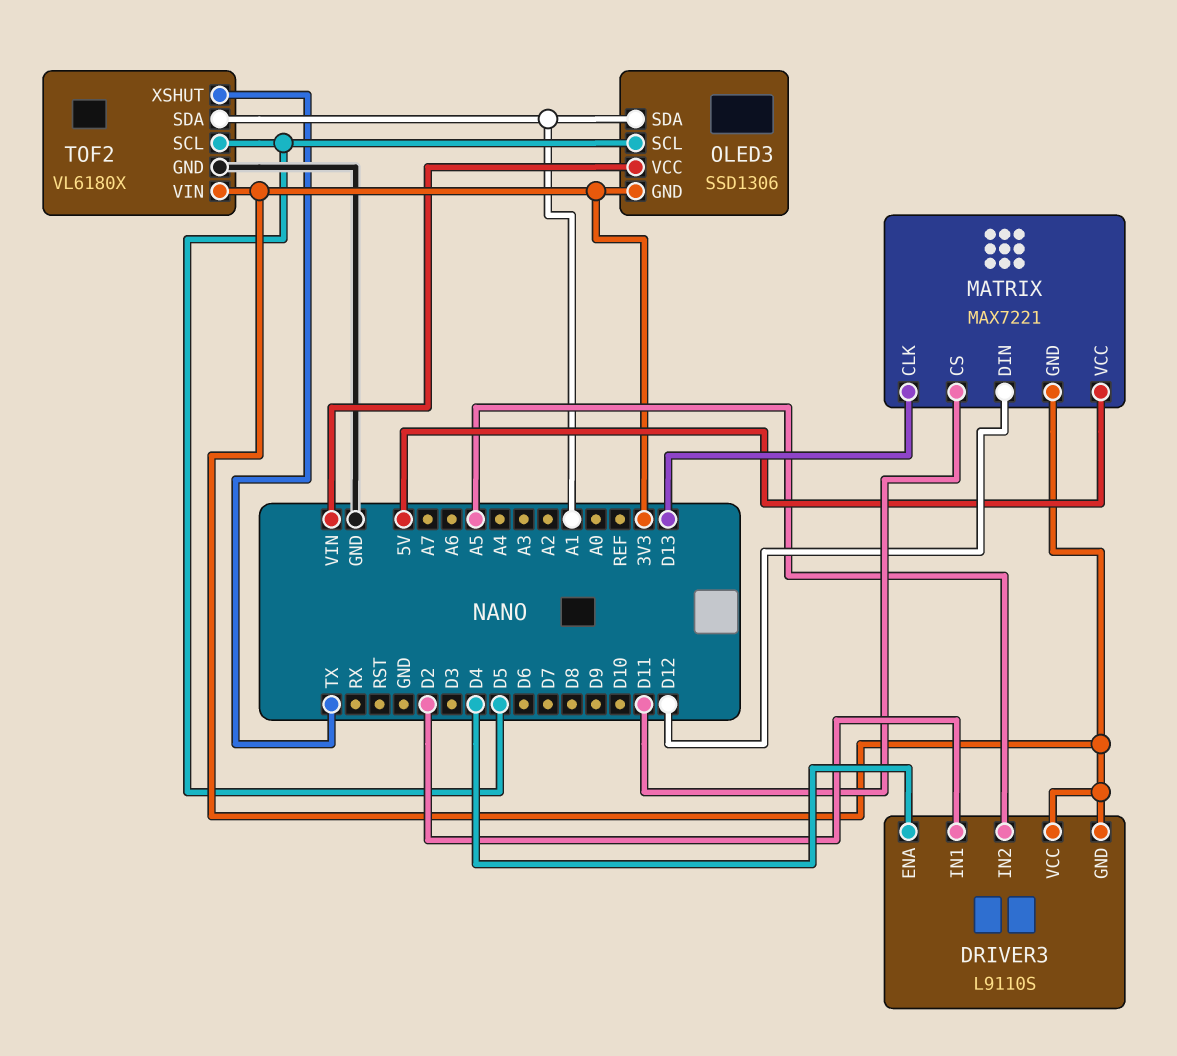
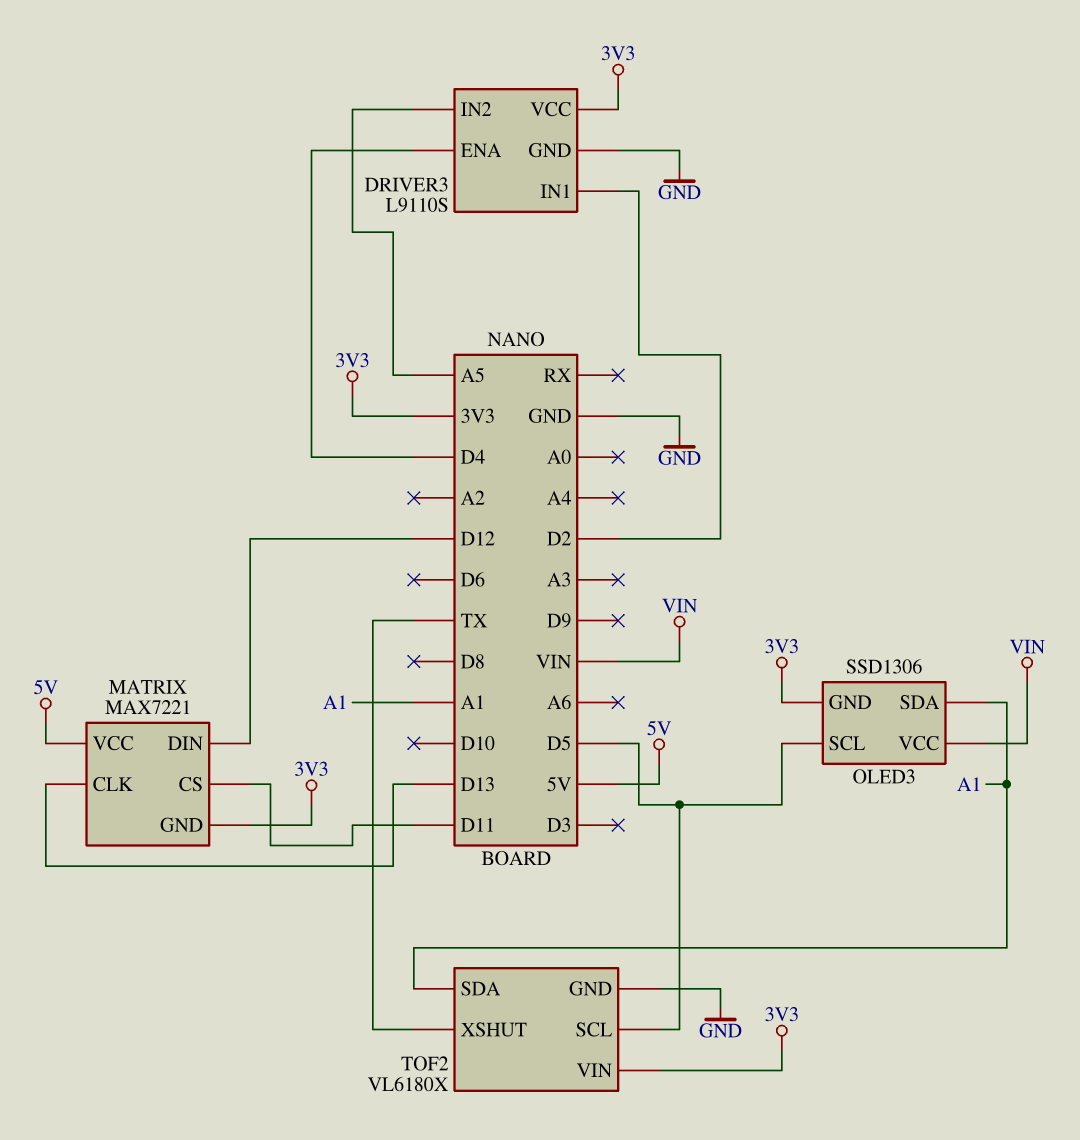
DRIVER3 pin GND: 3V3 -> GND

